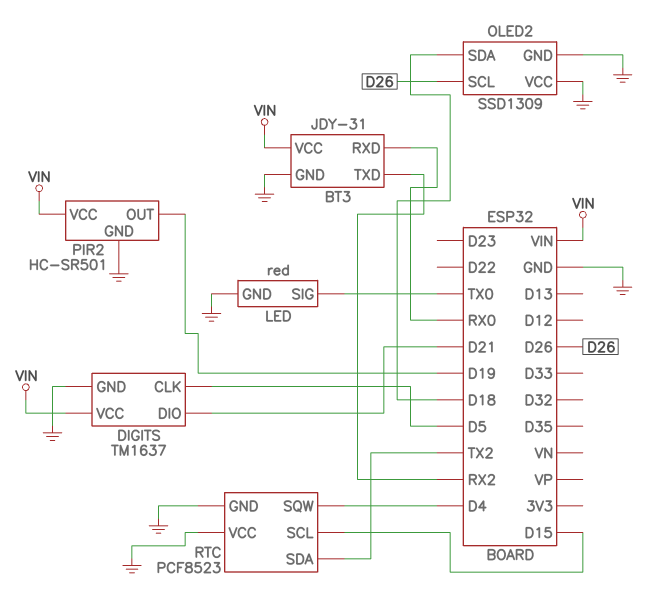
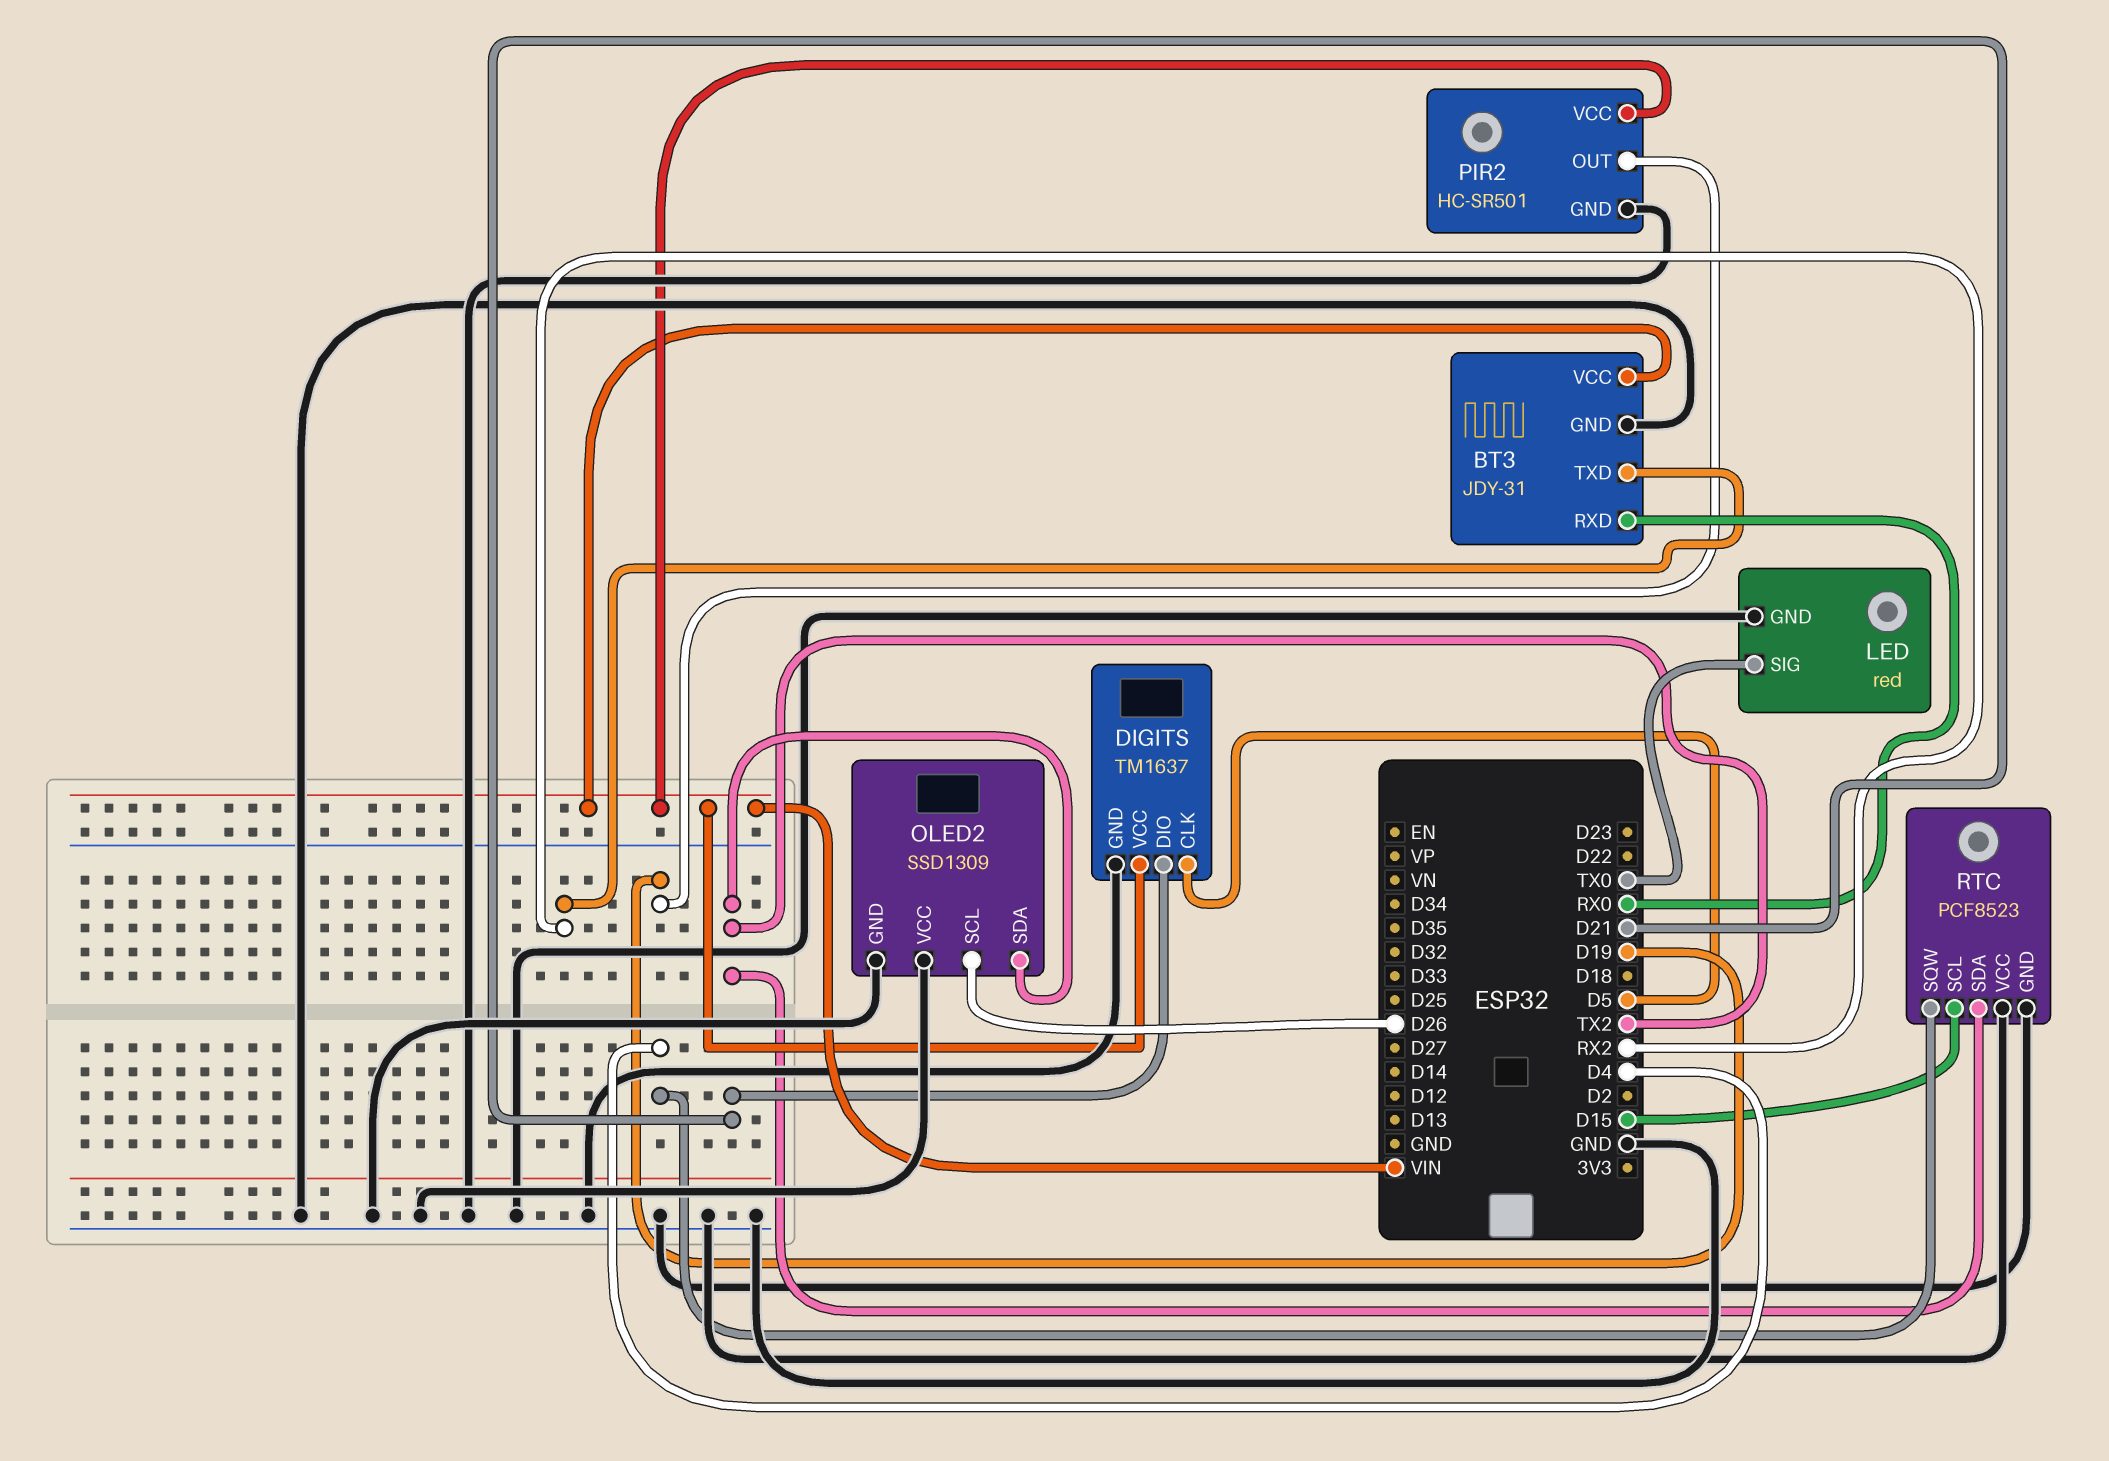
OLED2 pin SDA: D18 -> TX2

